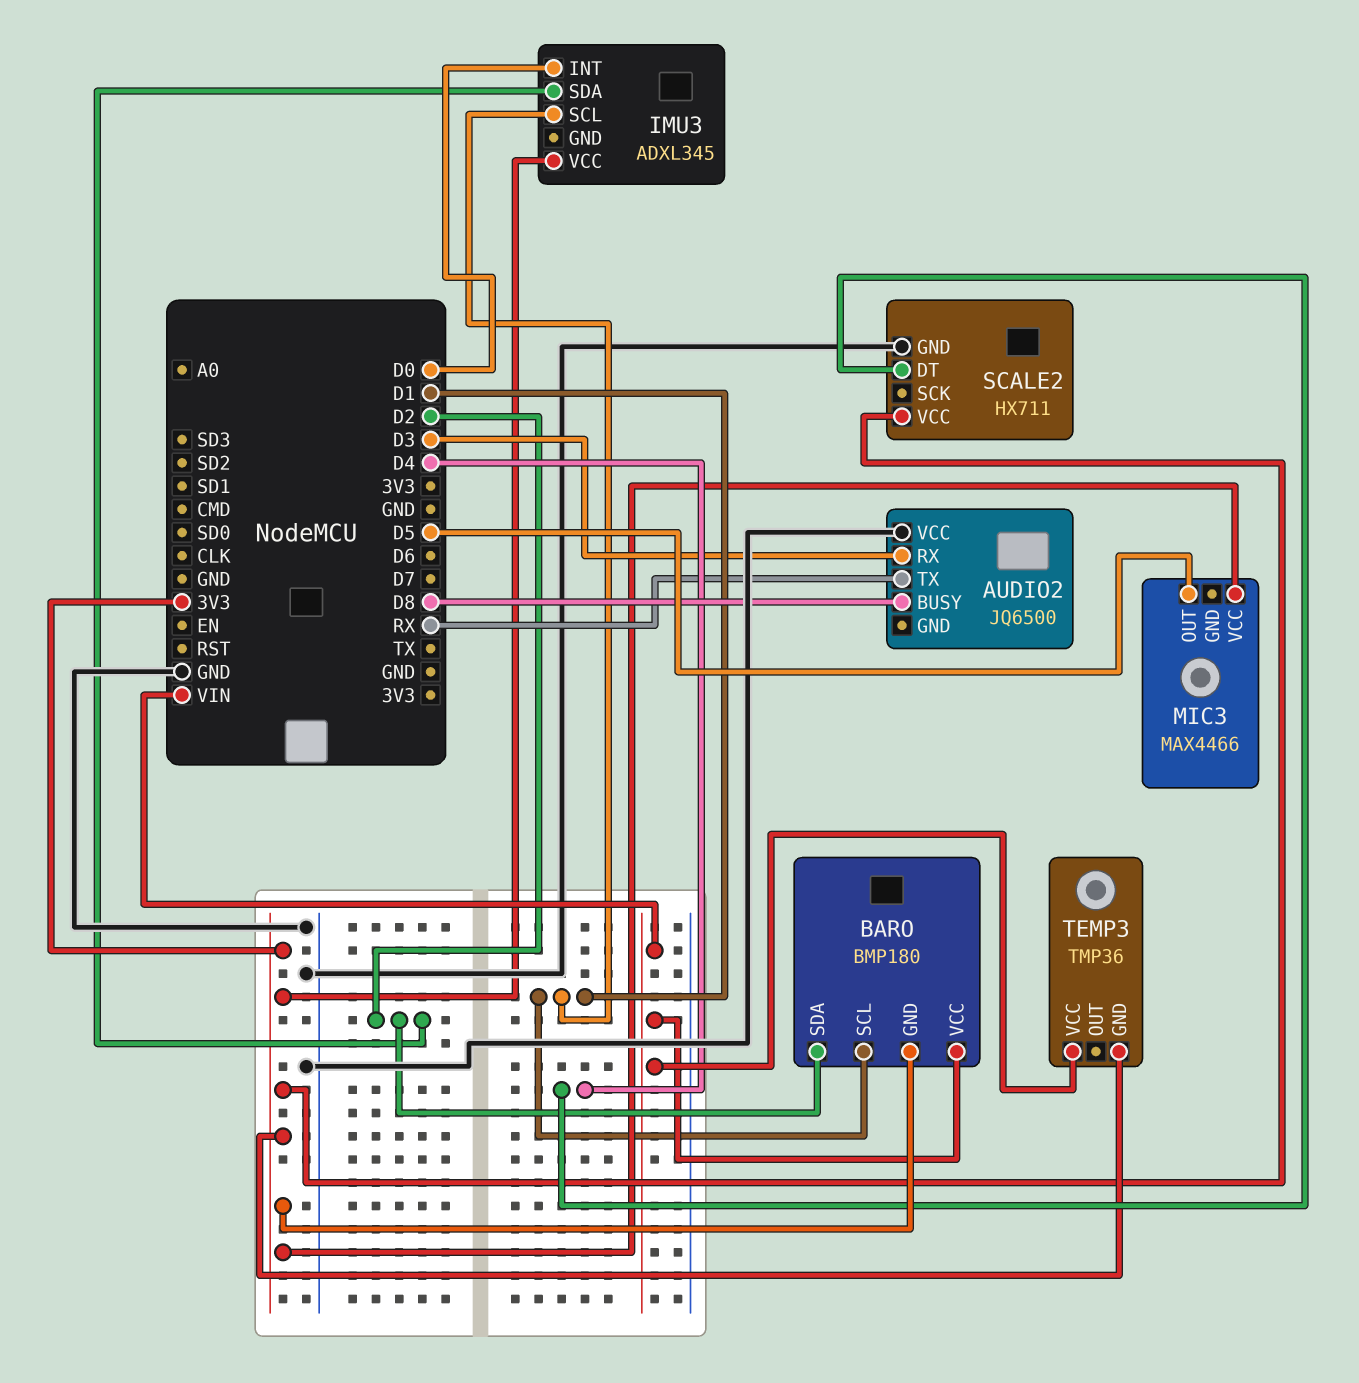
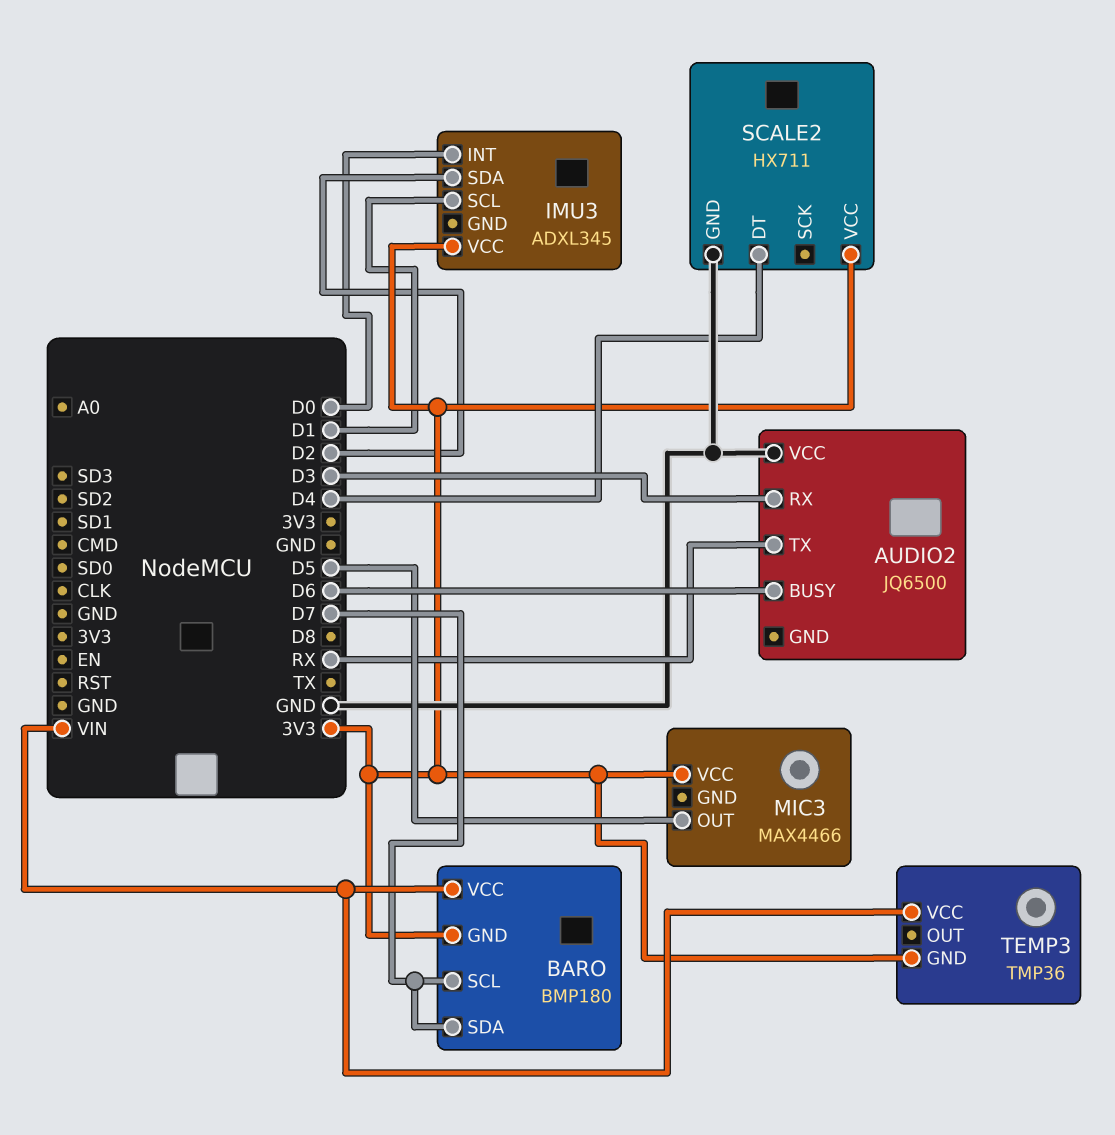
AUDIO2 pin BUSY: D8 -> D6
BARO pin SCL: D1 -> D7
BARO pin SDA: D2 -> D7

